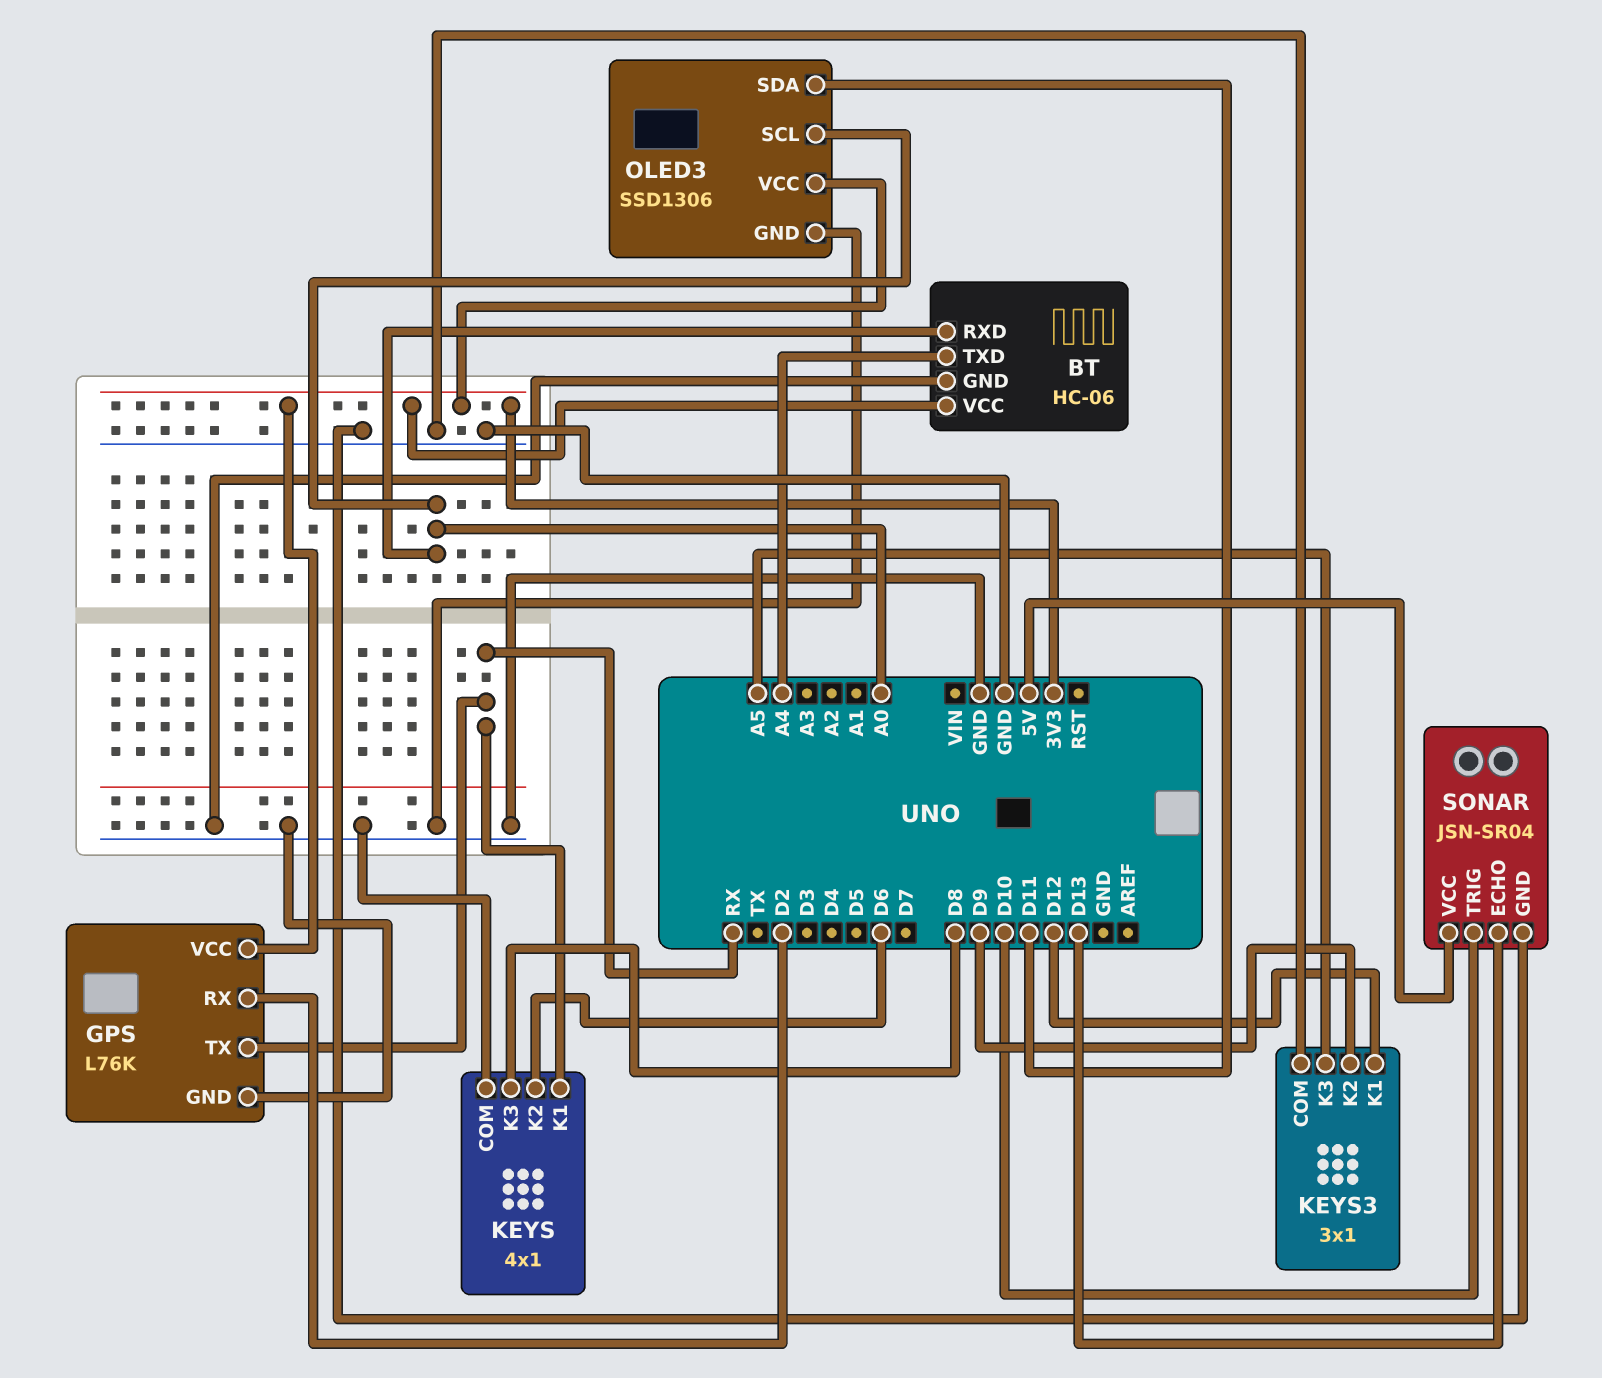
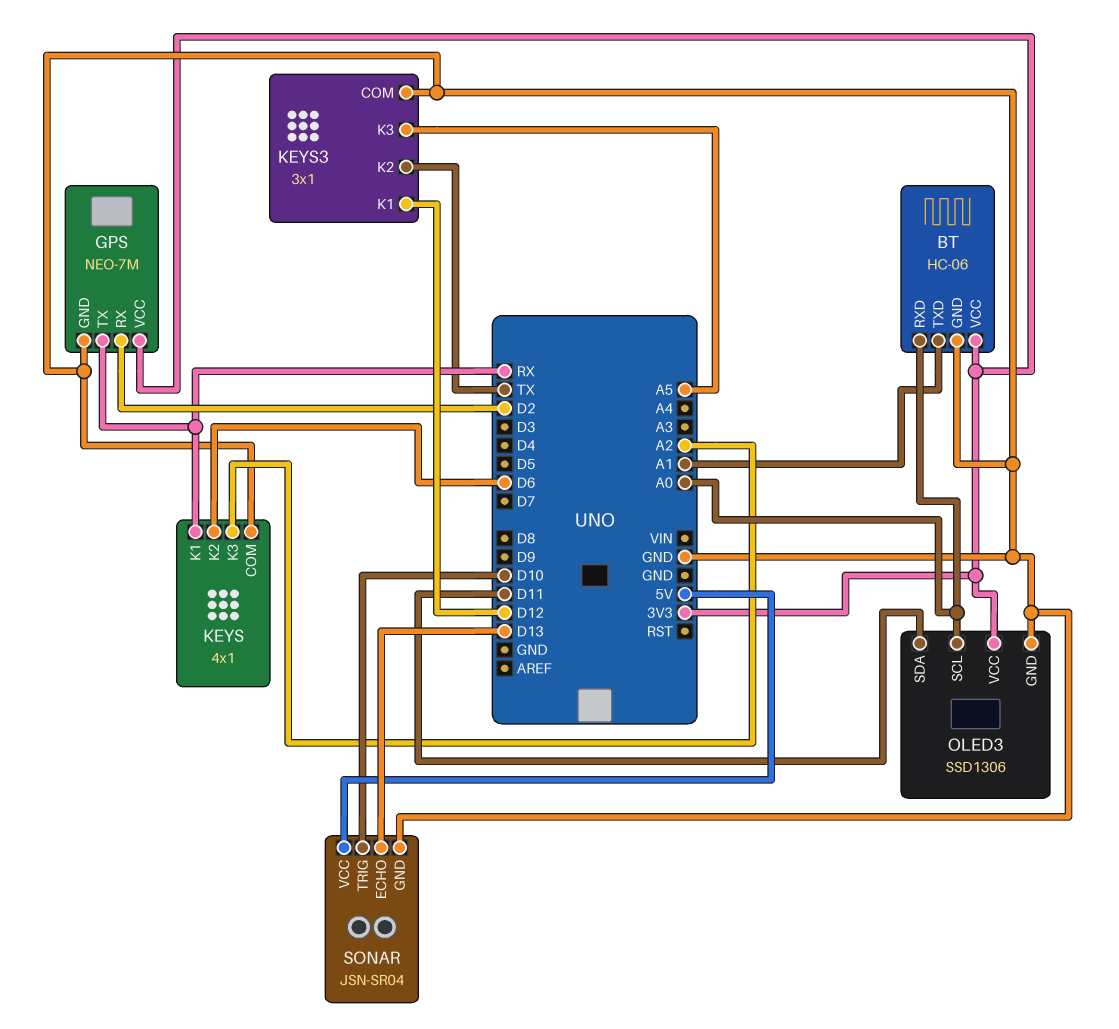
BT pin TXD: A4 -> A1
GPS: L76K -> NEO-7M
KEYS pin K3: D8 -> A2
KEYS3 pin K2: D9 -> TX

